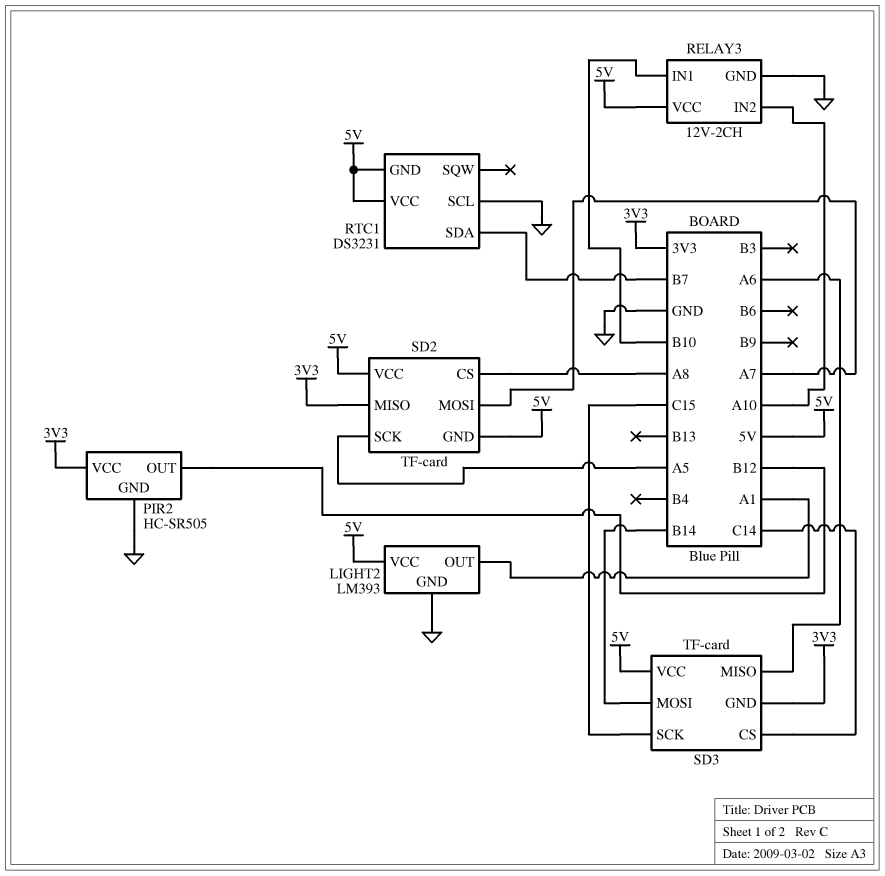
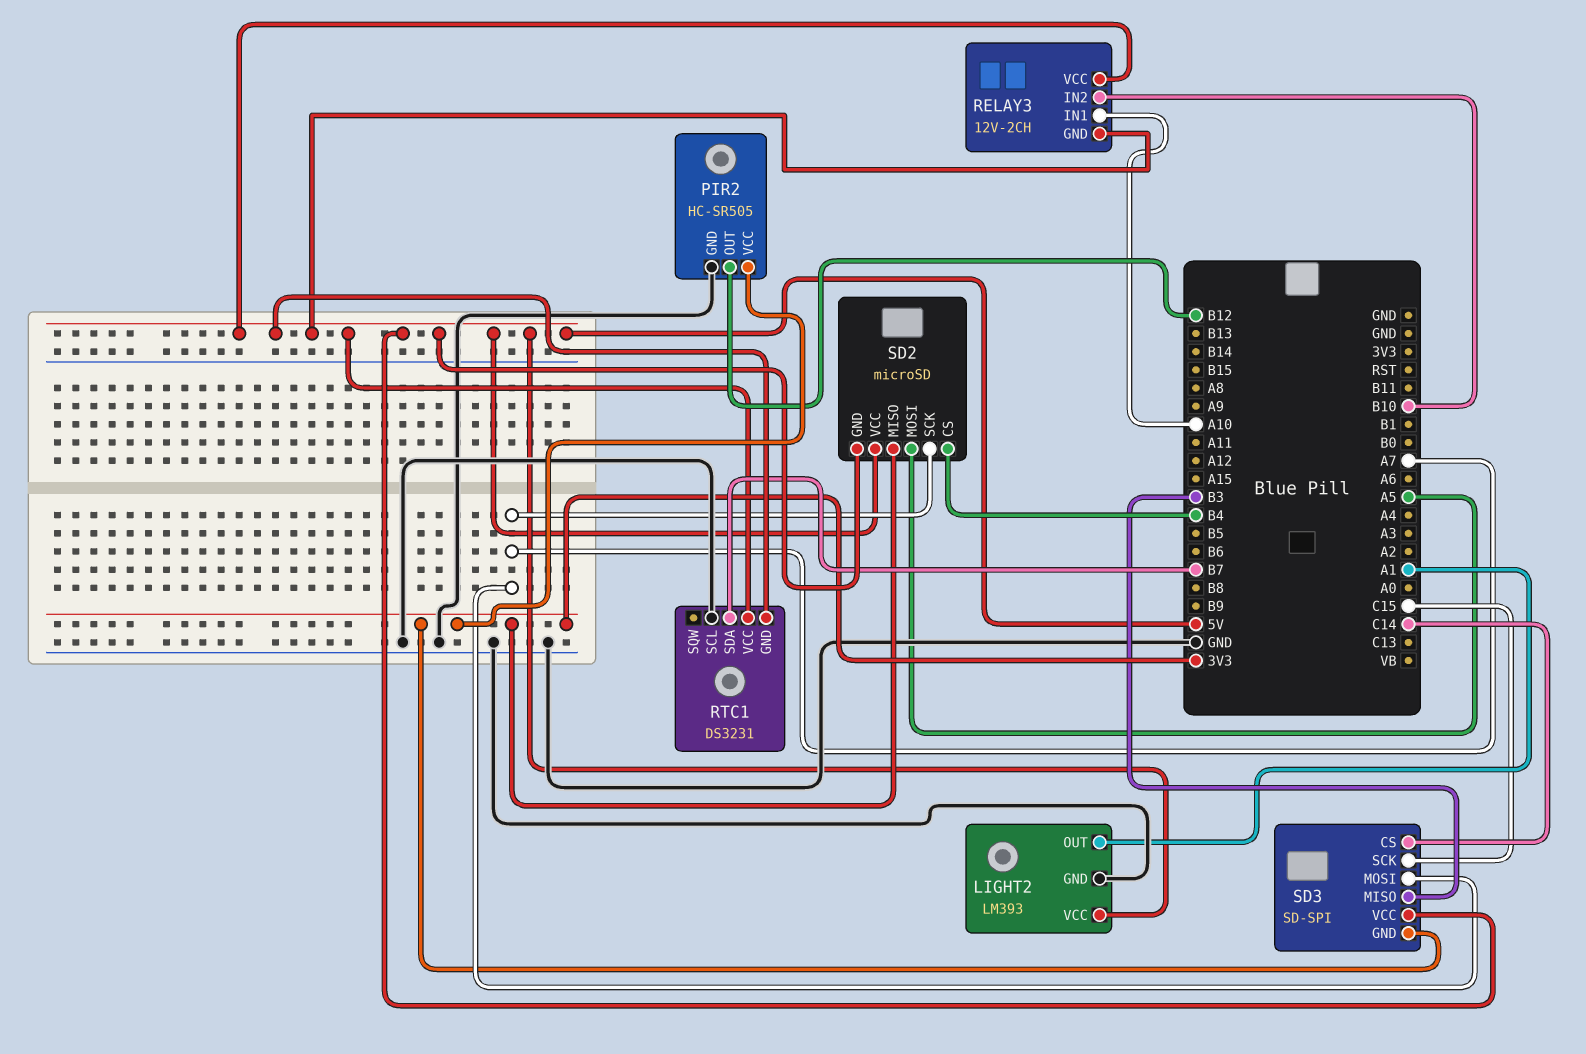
RELAY3 pin GND: GND -> 5V
RELAY3 pin IN1: B10 -> A10
RELAY3 pin IN2: A10 -> B10
SD2: TF-card -> microSD
SD2 pin CS: A8 -> B4
SD2 pin MOSI: A7 -> A5
SD2 pin SCK: A5 -> A7
SD3: TF-card -> SD-SPI
SD3 pin MISO: A6 -> B3
SD3 pin MOSI: B14 -> A7

